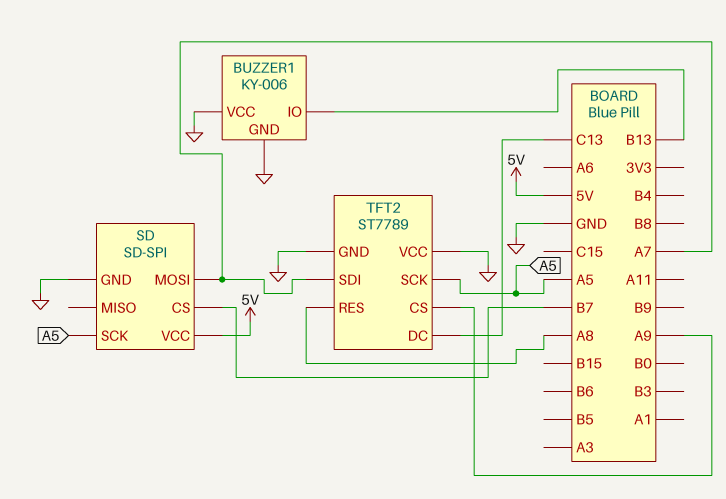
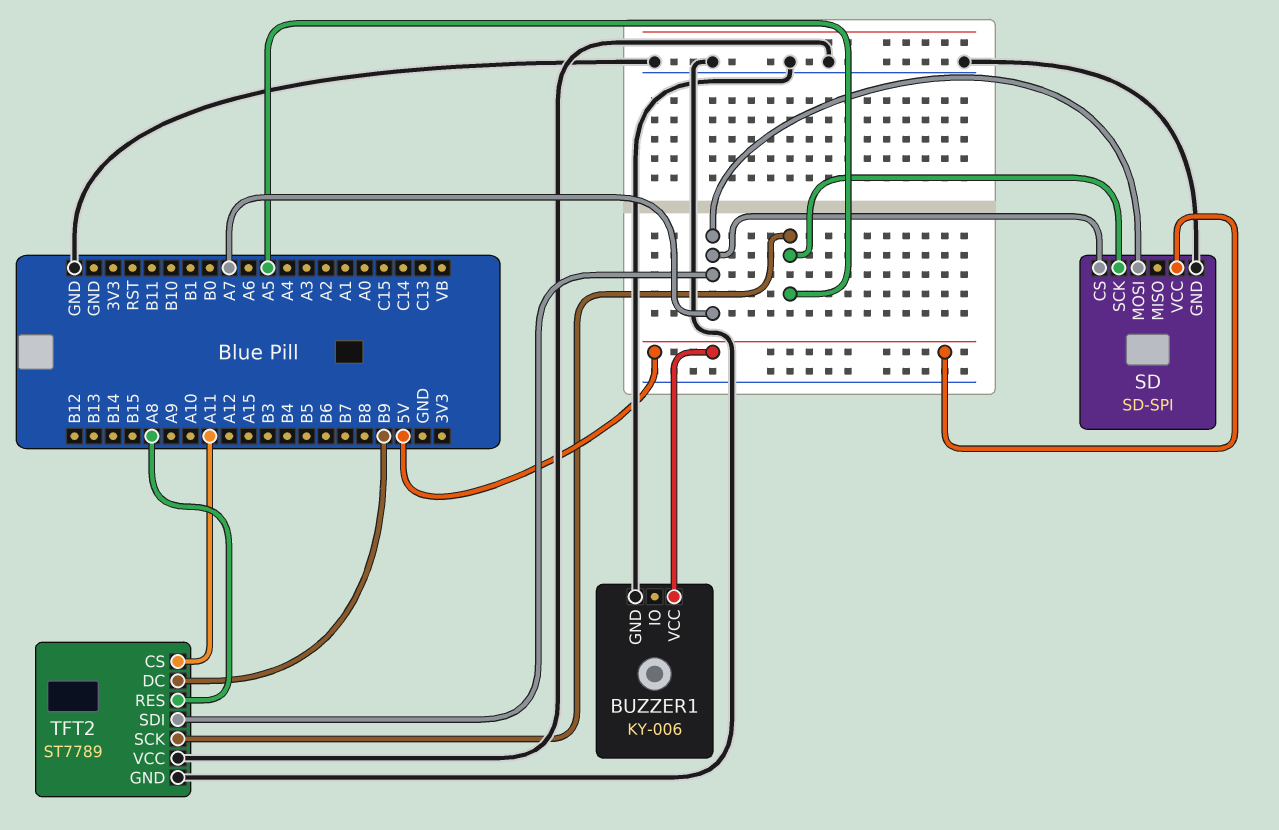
BUZZER1 pin IO: B13 -> none
BUZZER1 pin VCC: GND -> 5V
SD pin CS: B7 -> A7
TFT2 pin CS: A9 -> A11
TFT2 pin DC: C13 -> B9

